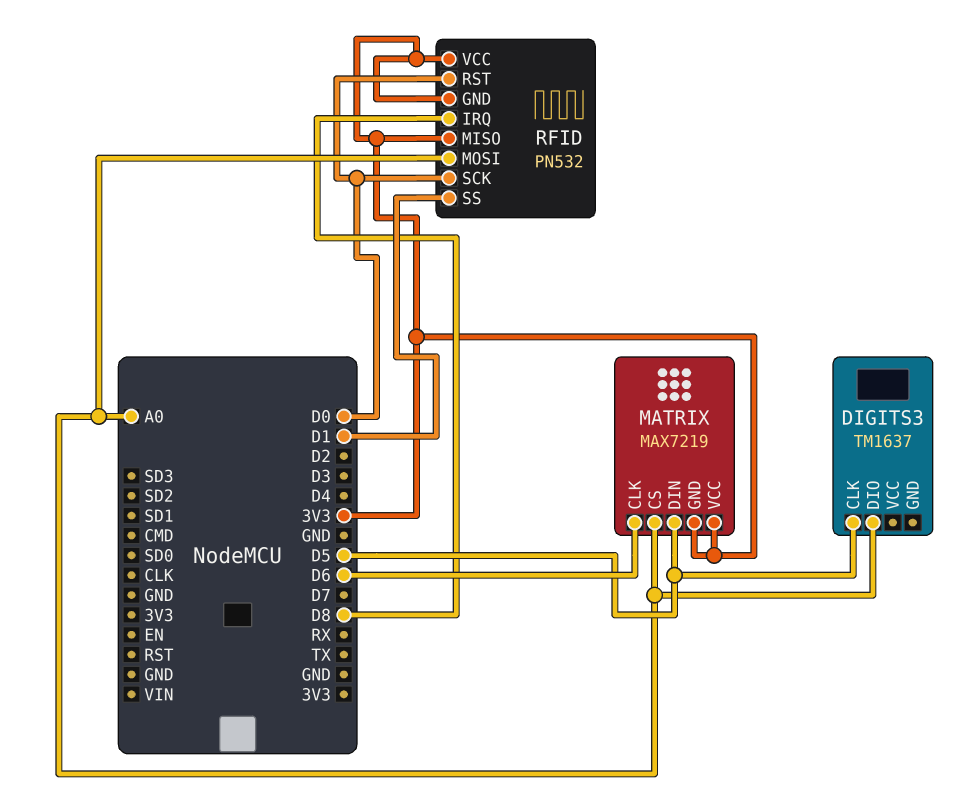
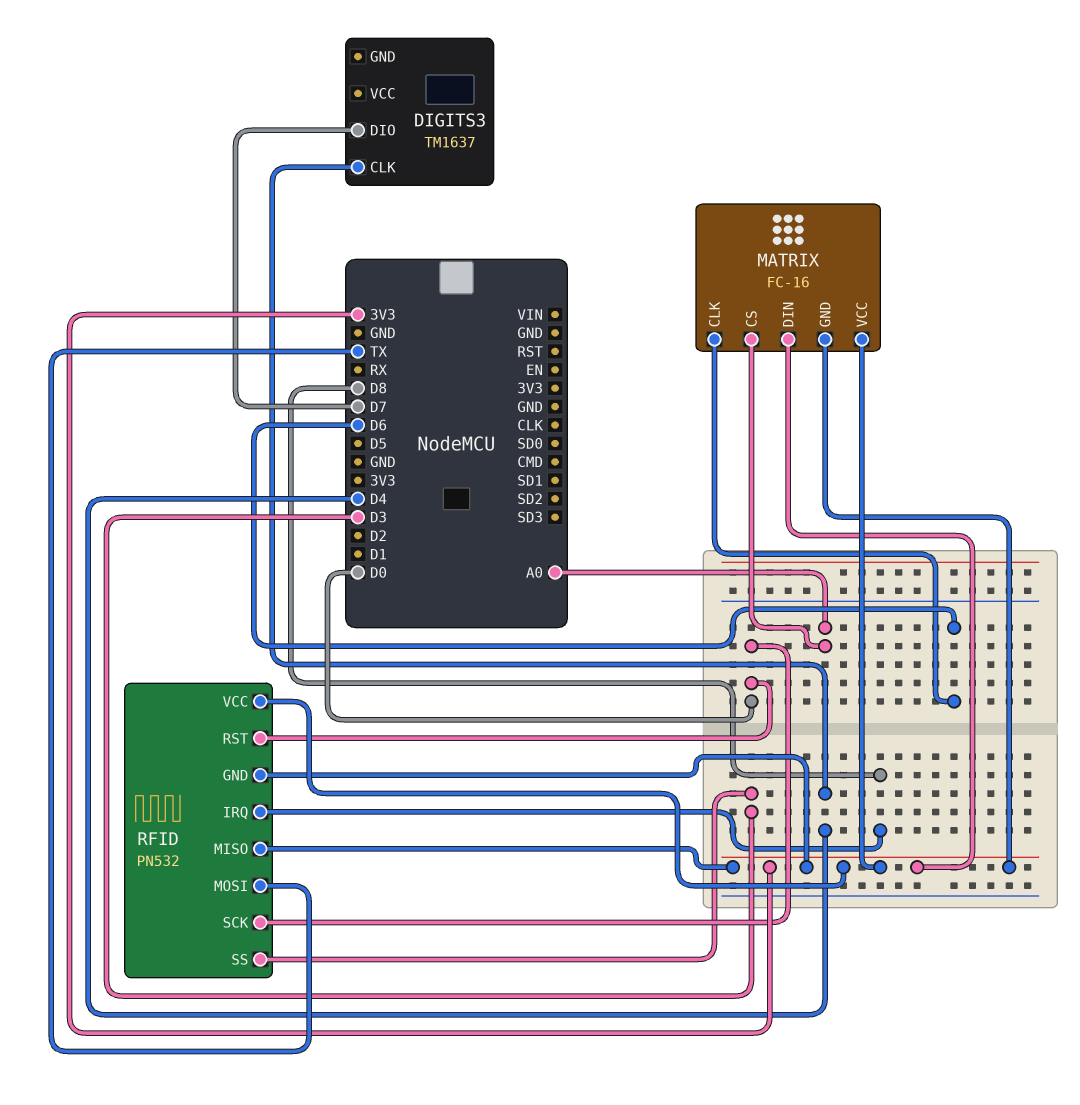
DIGITS3 pin CLK: D5 -> D4
DIGITS3 pin DIO: A0 -> D7
MATRIX: MAX7219 -> FC-16
MATRIX pin DIN: D5 -> 3V3
RFID pin MOSI: A0 -> TX
RFID pin SS: D1 -> D3

